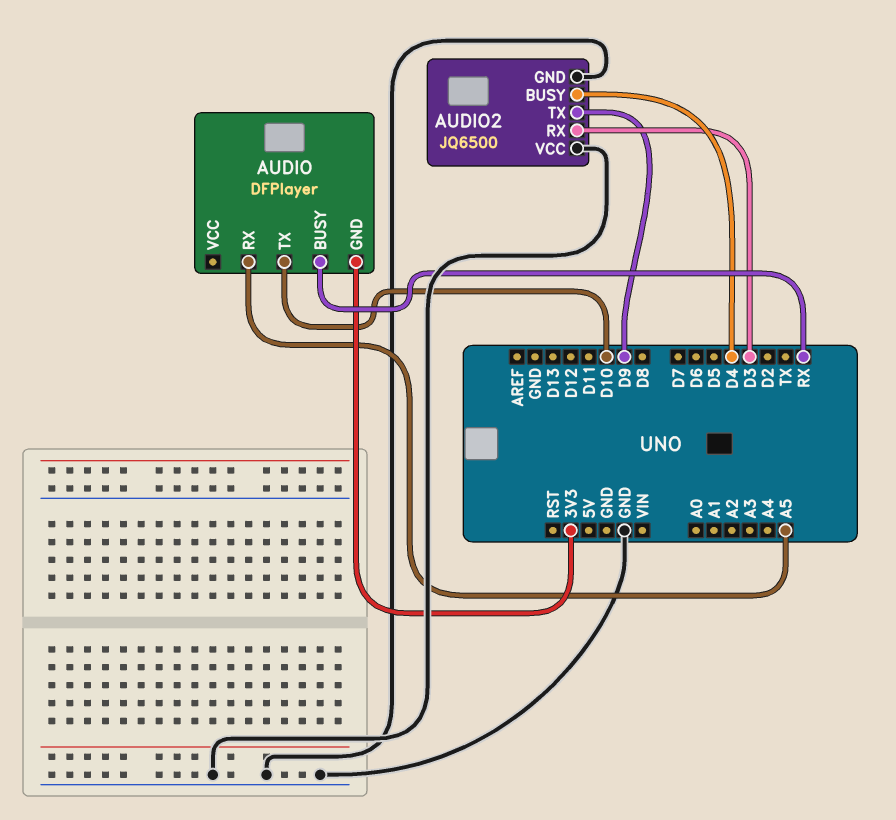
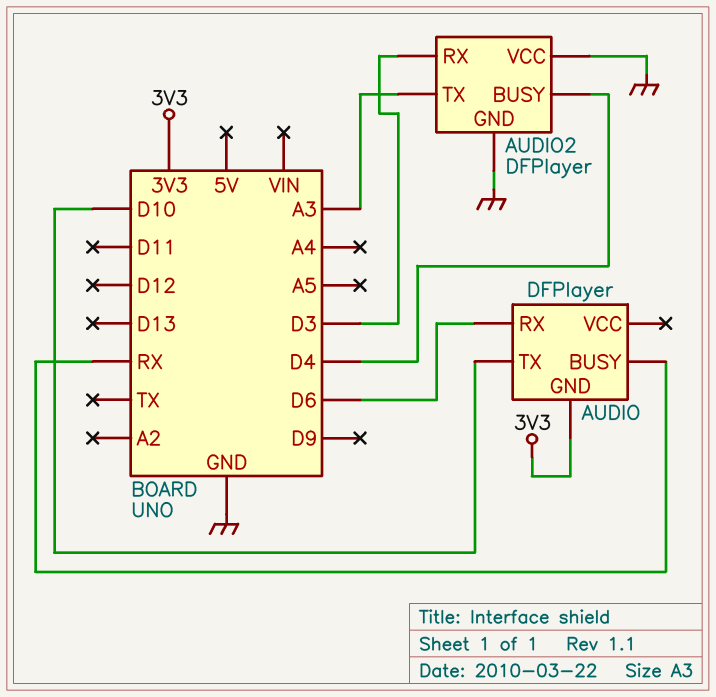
AUDIO pin RX: A5 -> D6
AUDIO2: JQ6500 -> DFPlayer
AUDIO2 pin TX: D9 -> A3

